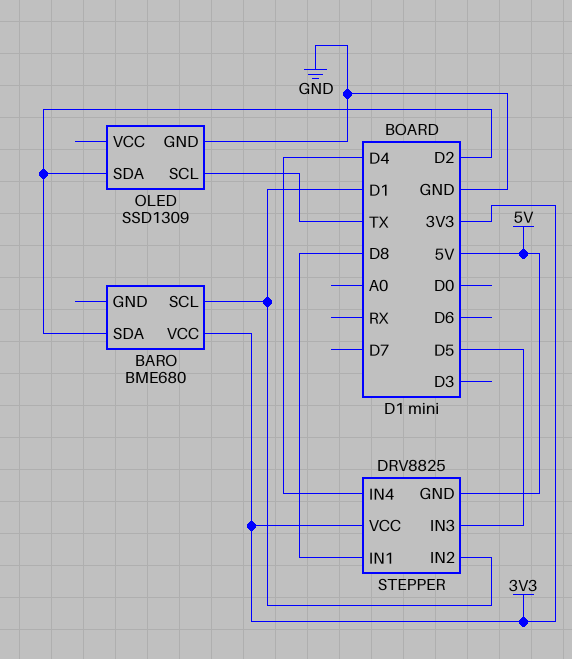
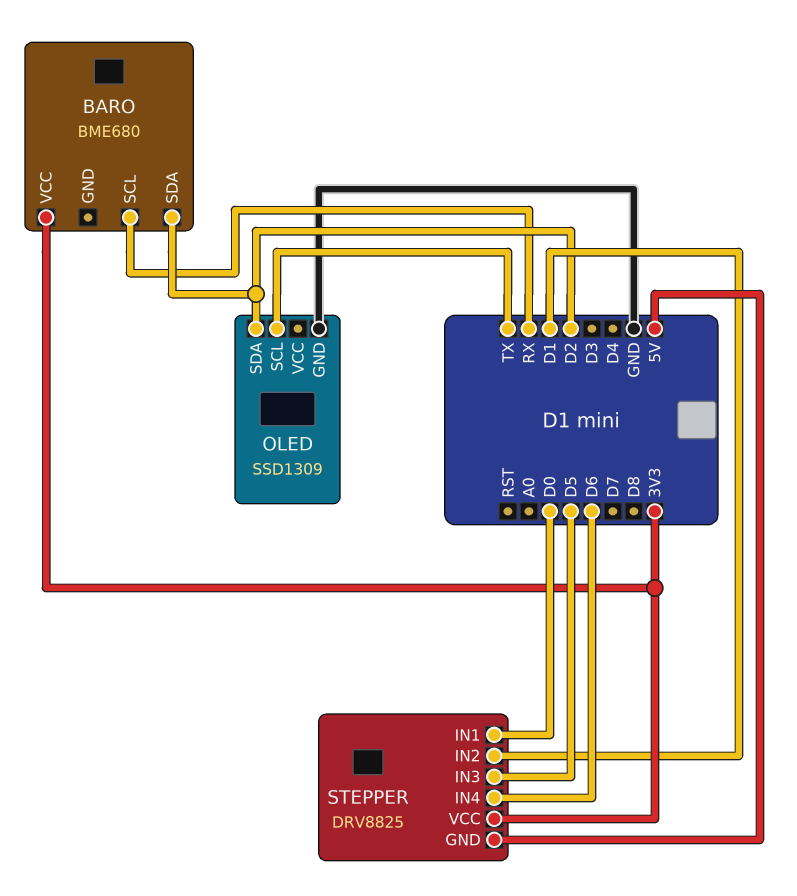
BARO pin SCL: D1 -> RX
STEPPER pin IN1: D8 -> D0
STEPPER pin IN4: D4 -> D6

